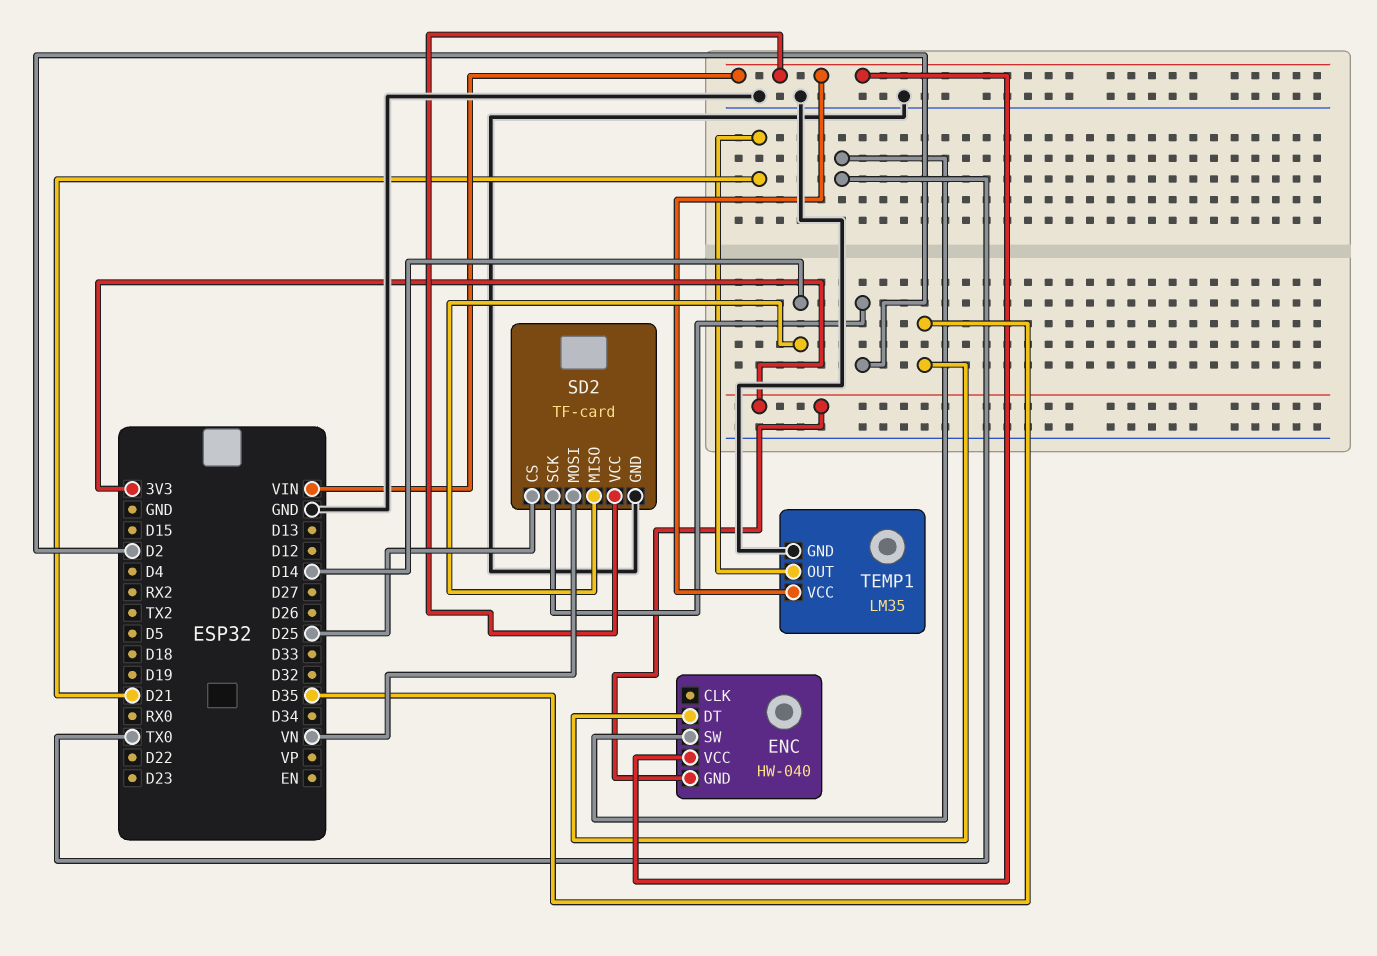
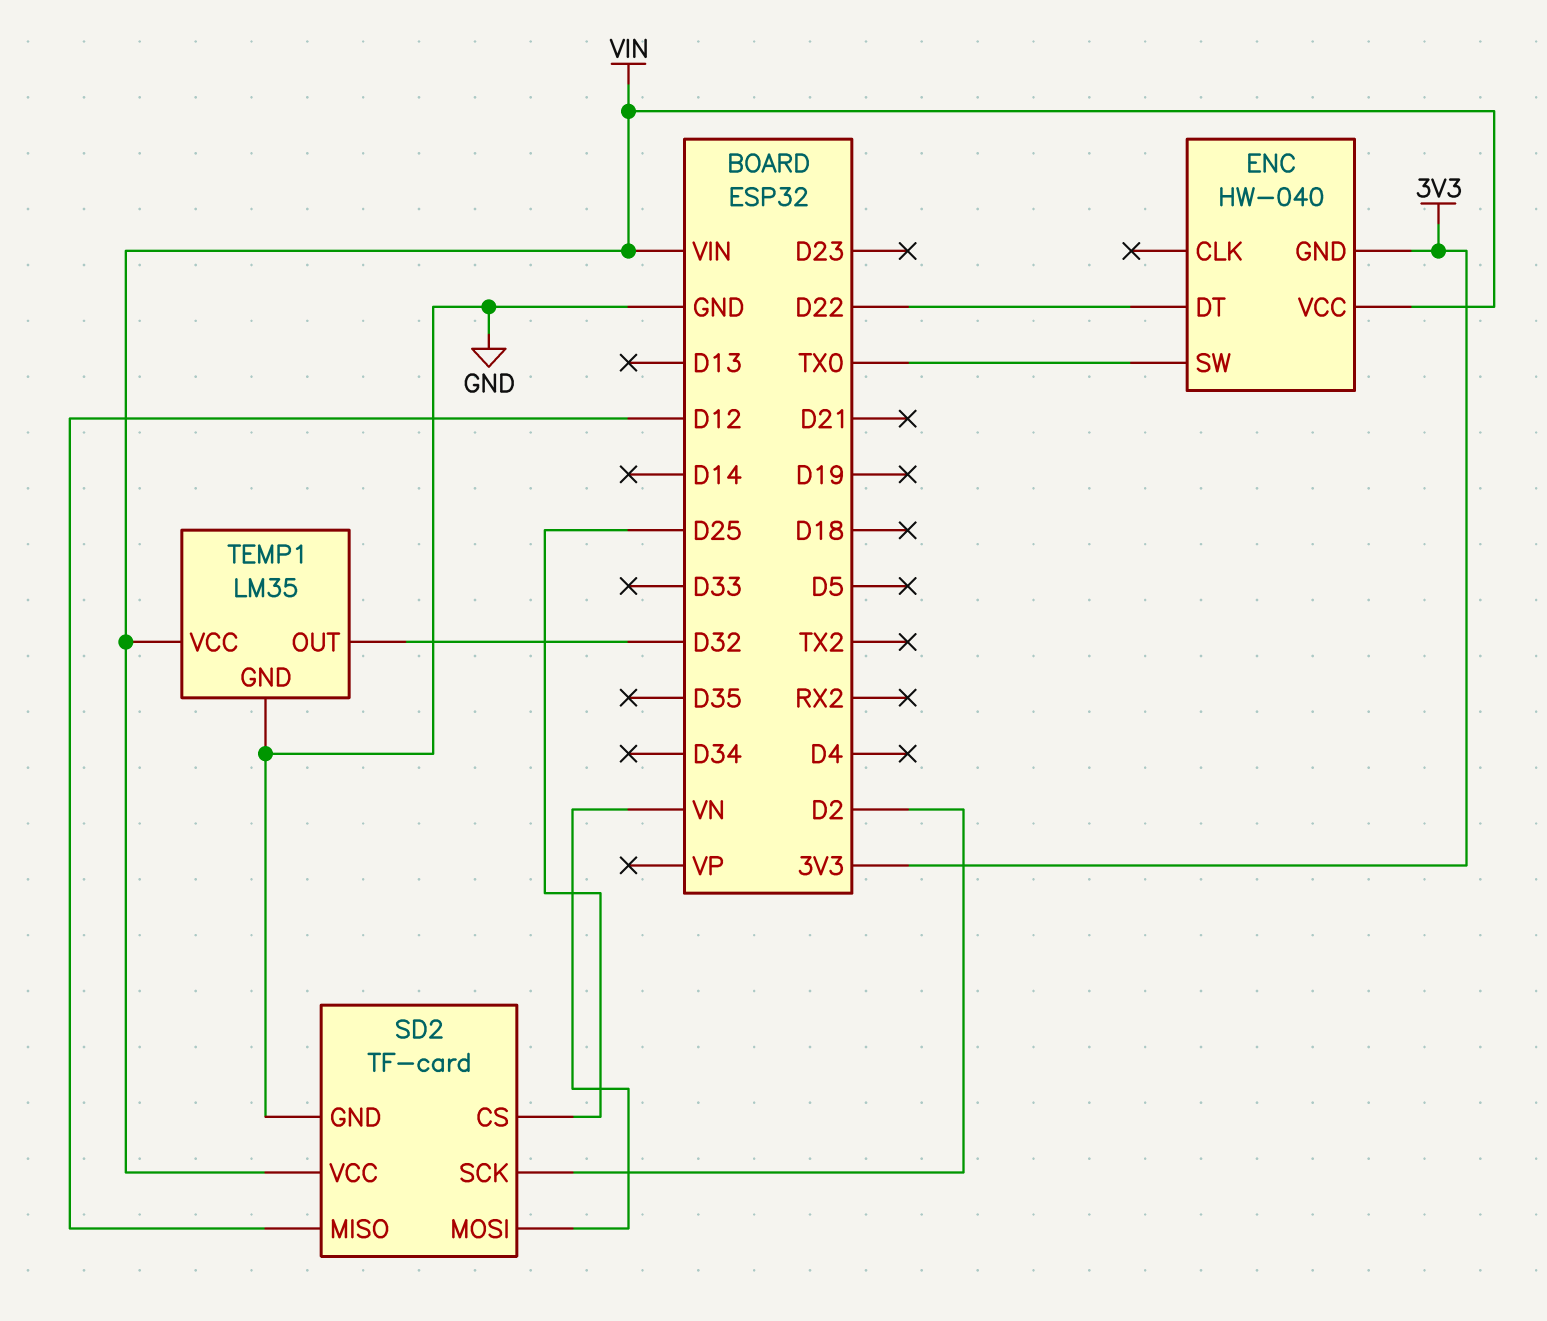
ENC pin DT: D35 -> D22
SD2 pin MISO: D14 -> D12
TEMP1 pin OUT: D21 -> D32

